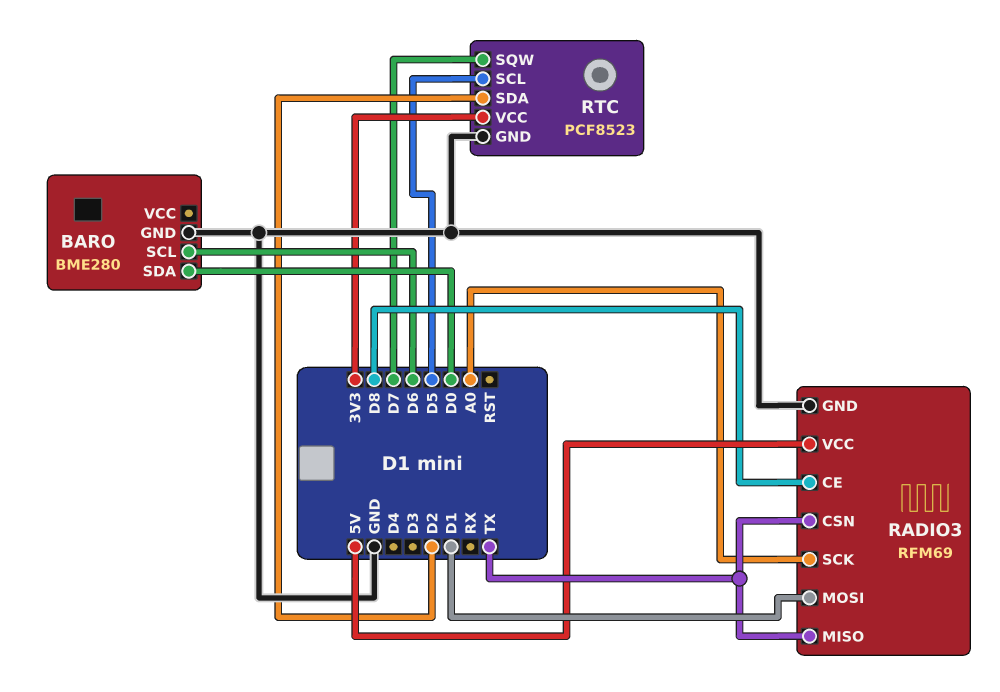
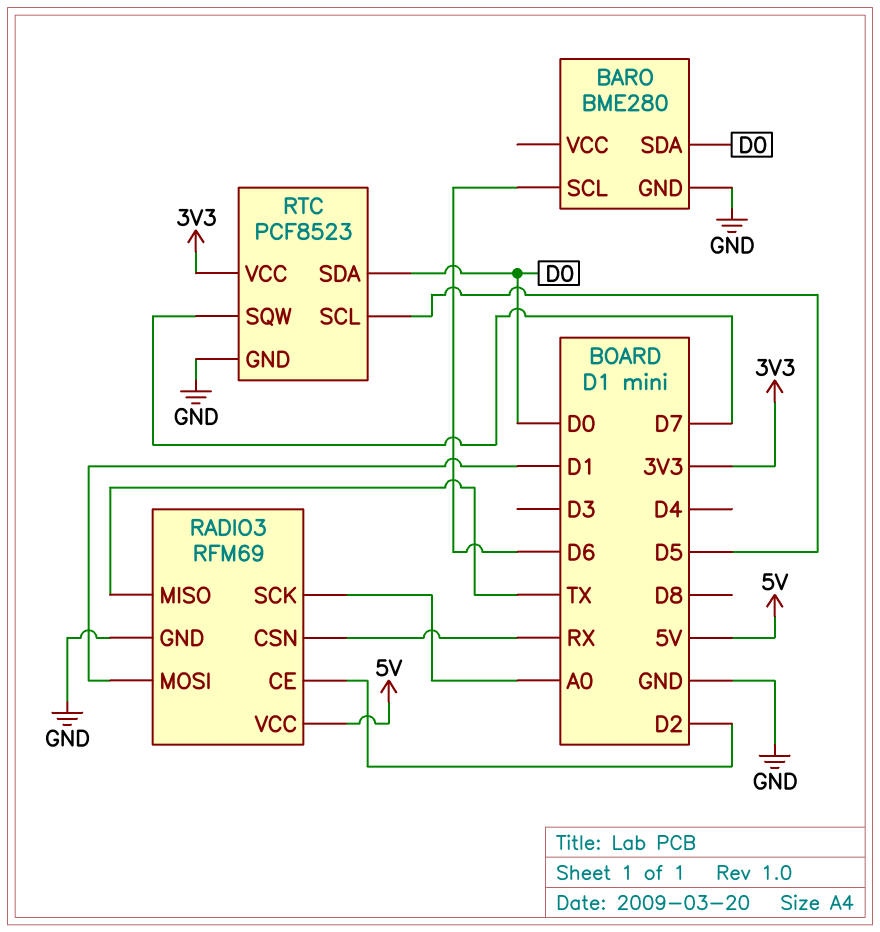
RADIO3 pin CE: D8 -> D2
RADIO3 pin CSN: TX -> RX
RTC pin SDA: D2 -> D0

